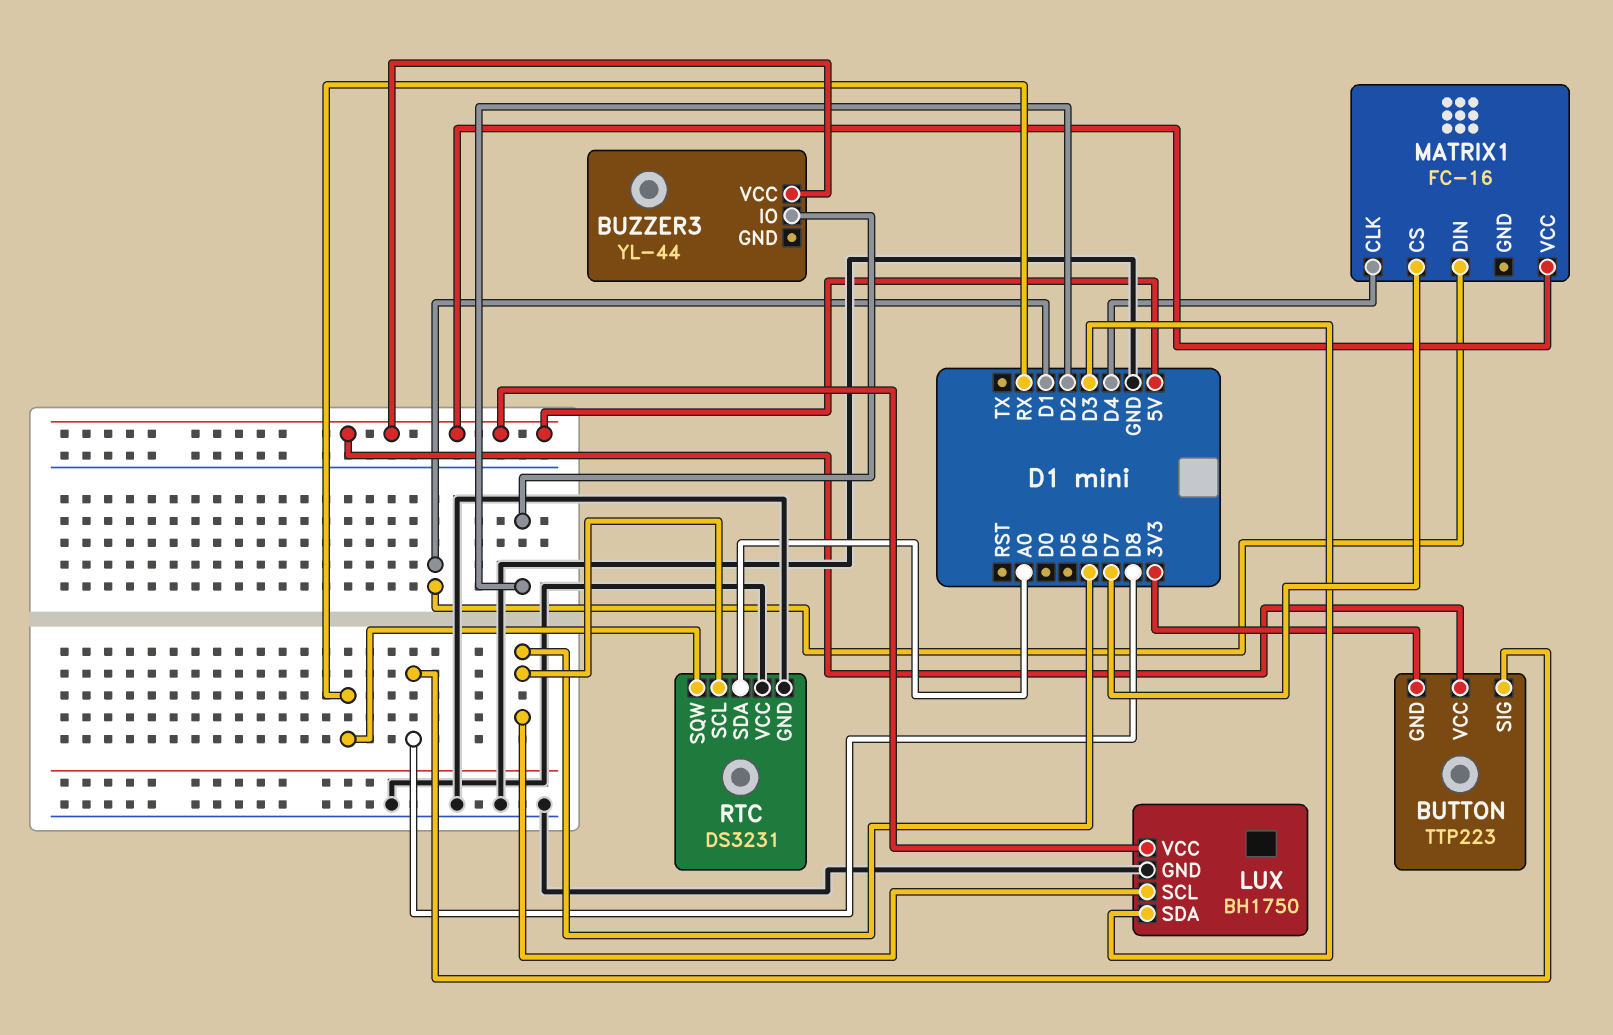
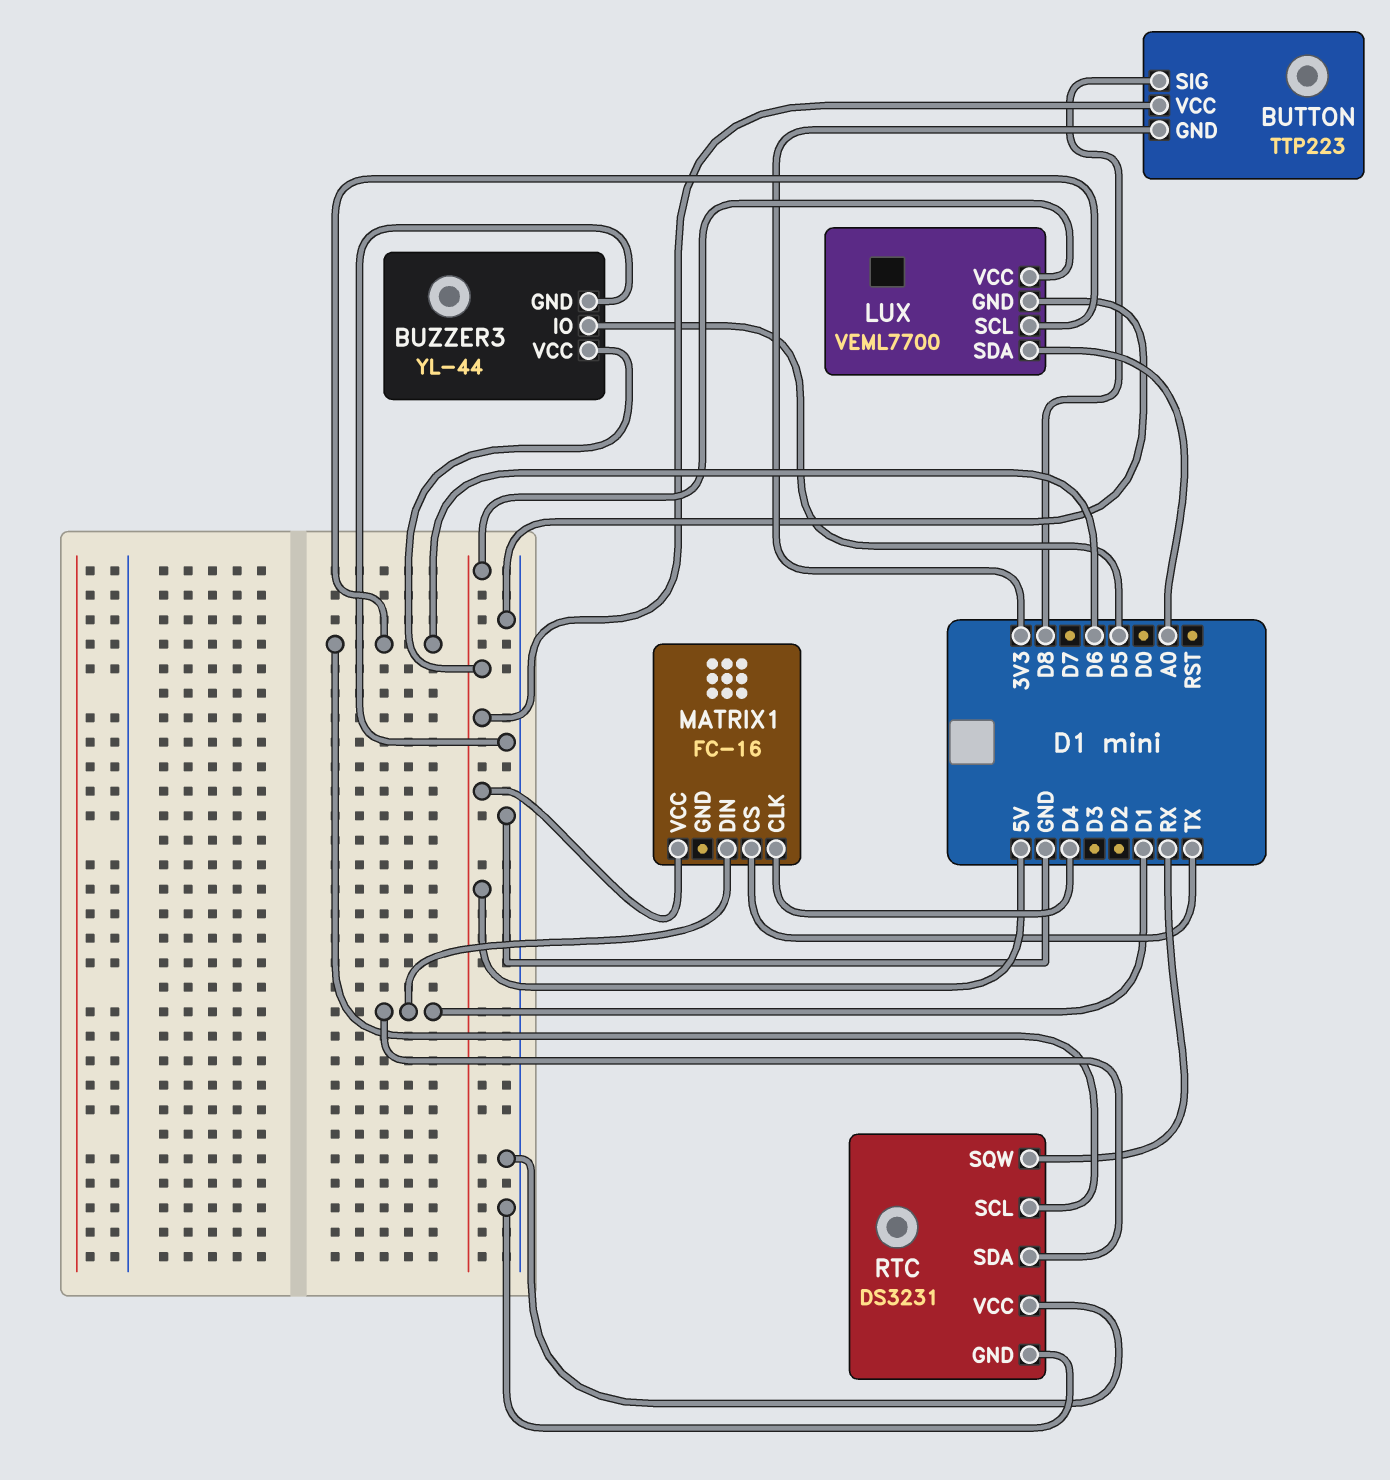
BUZZER3 pin GND: none -> GND
BUZZER3 pin IO: D2 -> D5
LUX: BH1750 -> VEML7700
LUX pin SDA: D3 -> A0
MATRIX1 pin CS: D7 -> TX
RTC pin SDA: A0 -> D1

